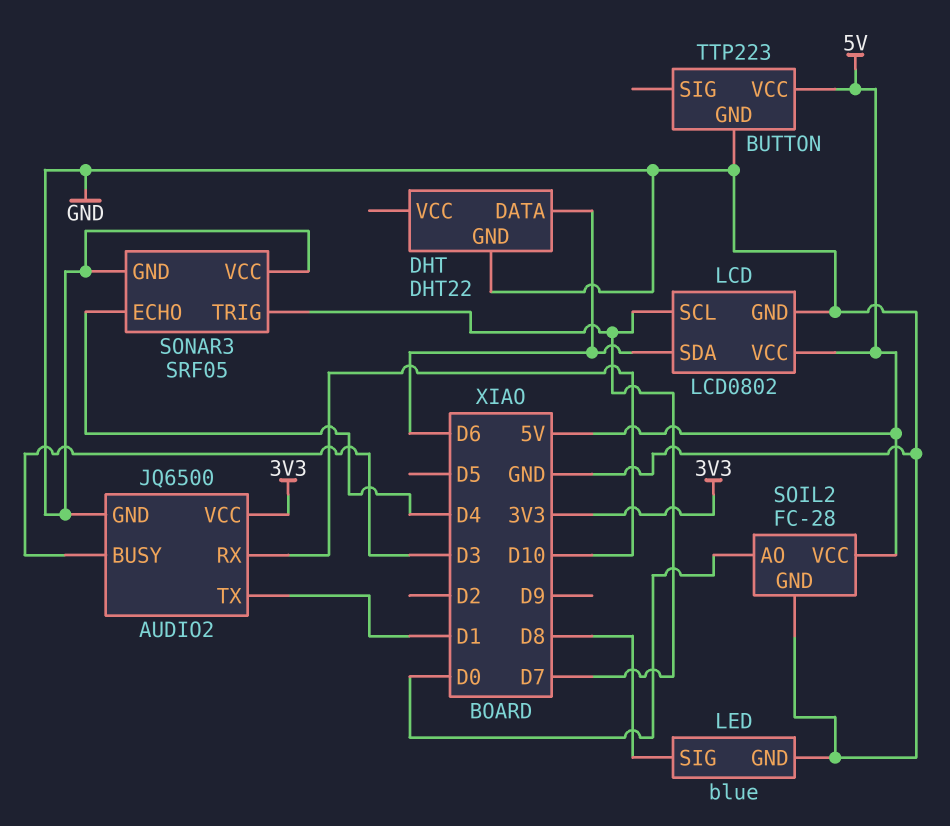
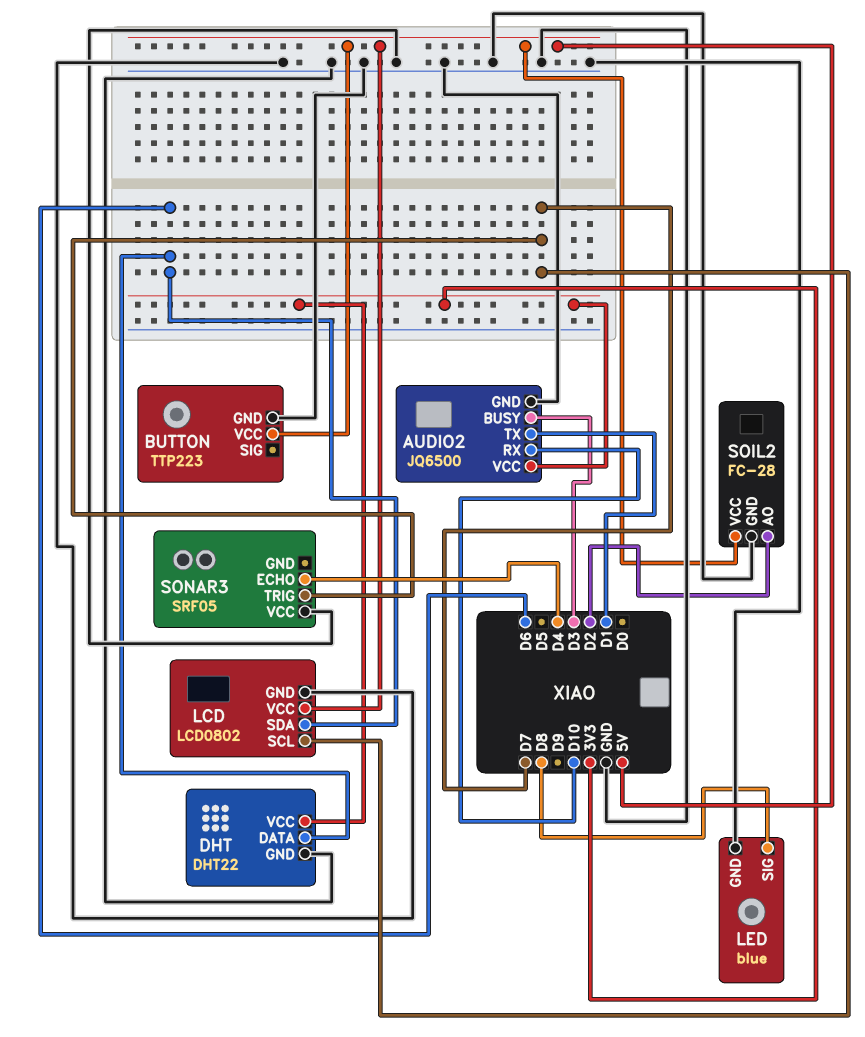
DHT pin VCC: none -> 3V3
SOIL2 pin AO: D0 -> D2
SONAR3 pin GND: GND -> none

